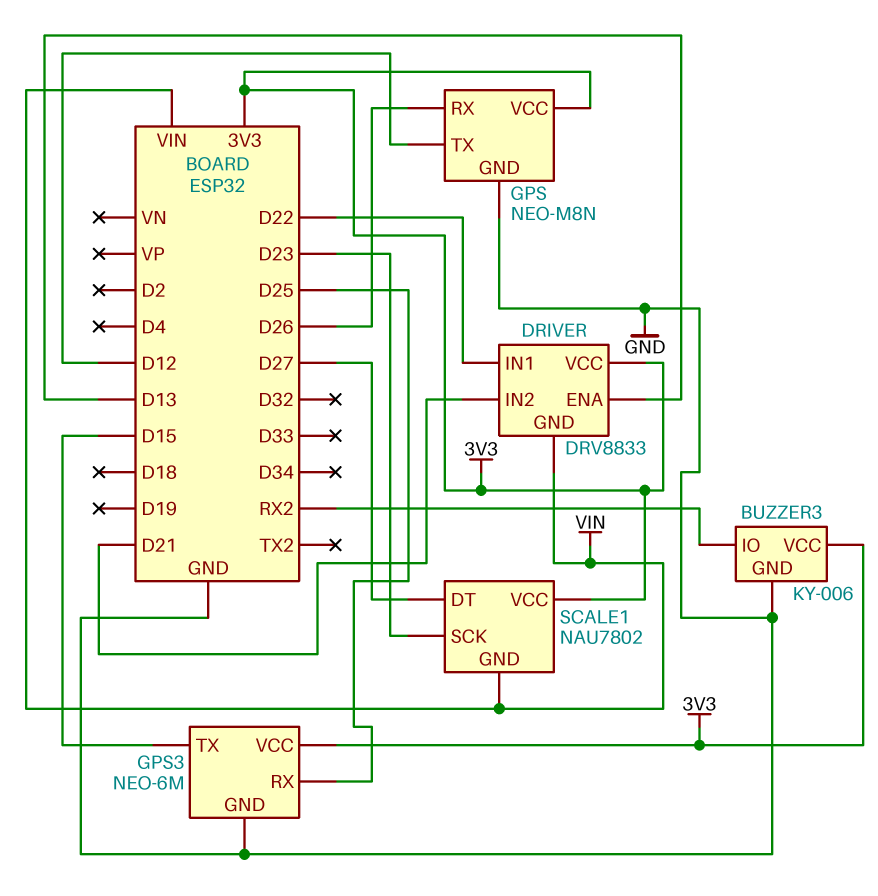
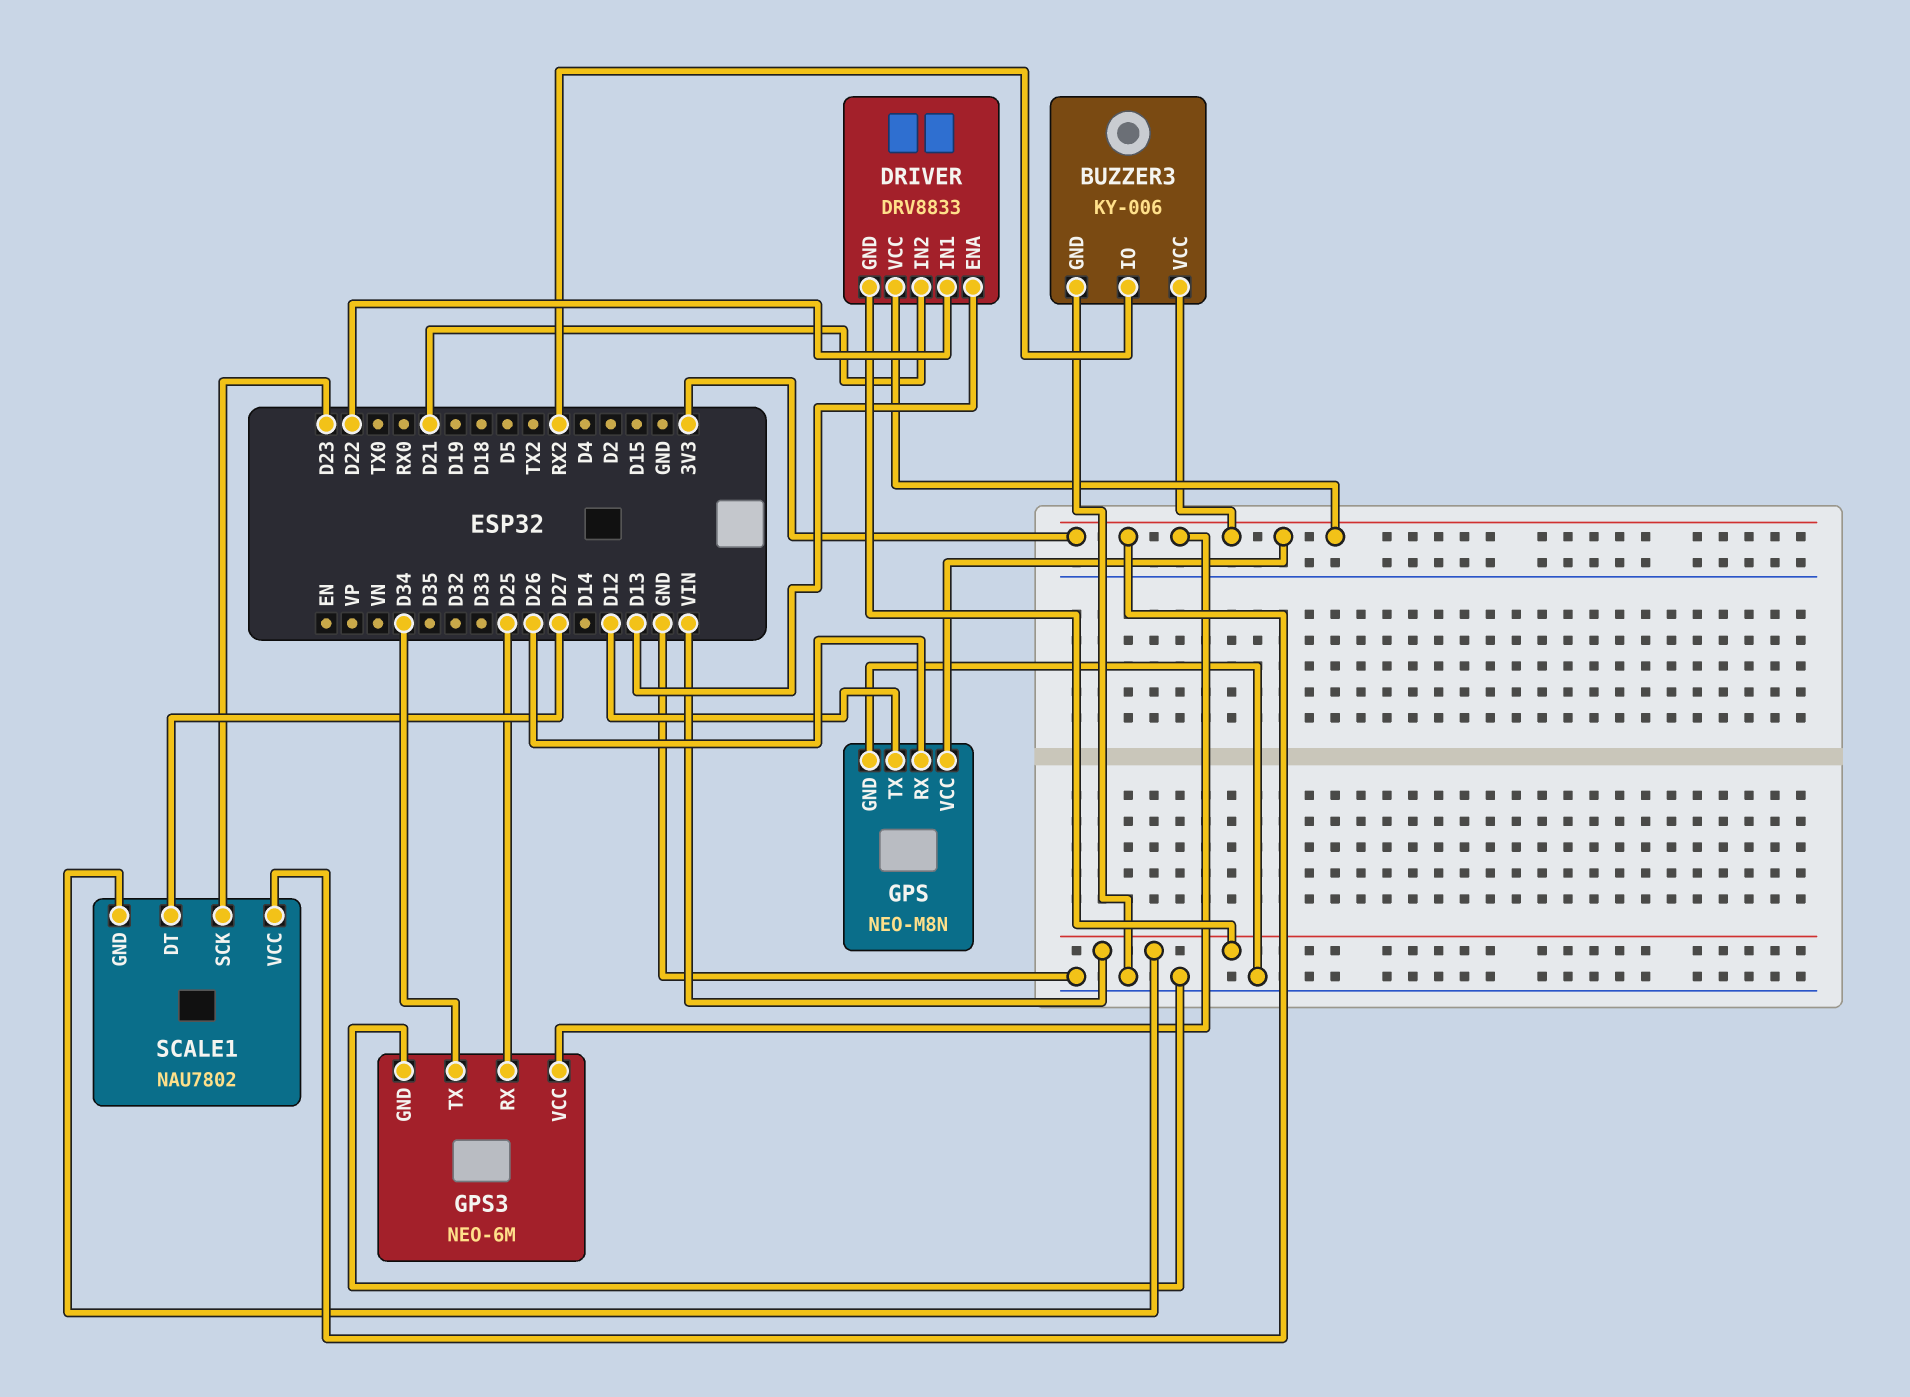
GPS3 pin TX: D15 -> D34

